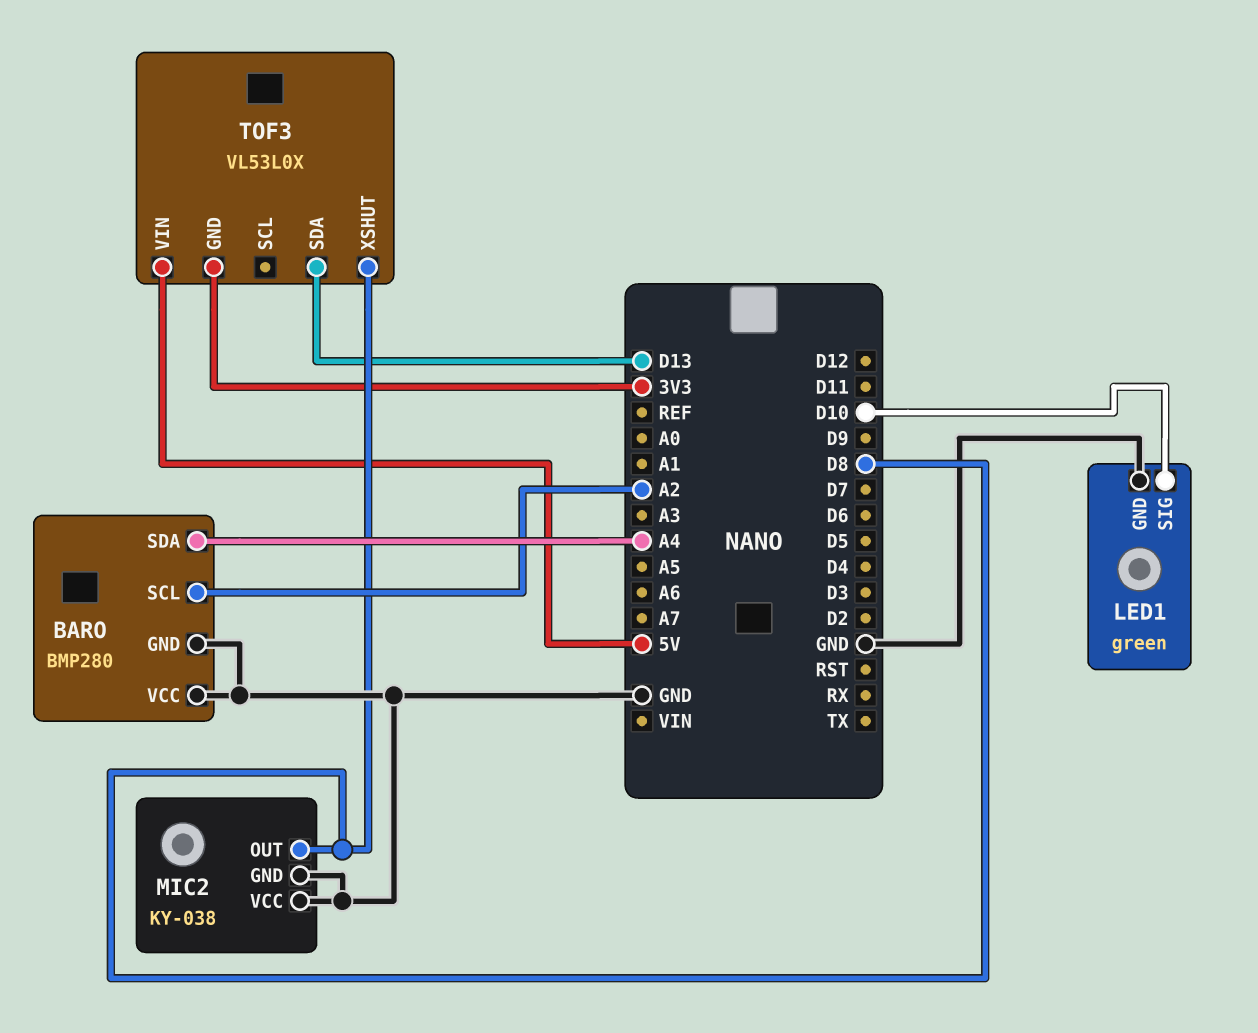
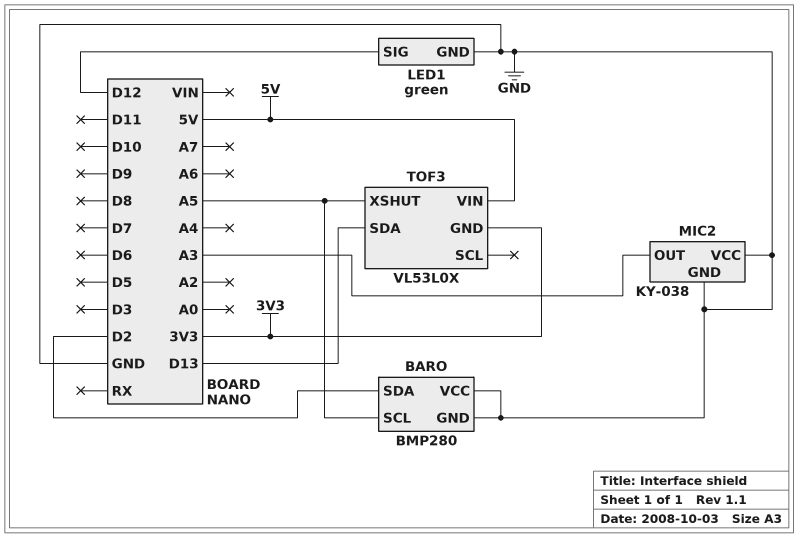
BARO pin SCL: A2 -> A5
BARO pin SDA: A4 -> D2
LED1 pin SIG: D10 -> D12
MIC2 pin OUT: D8 -> A3
TOF3 pin XSHUT: D8 -> A5

